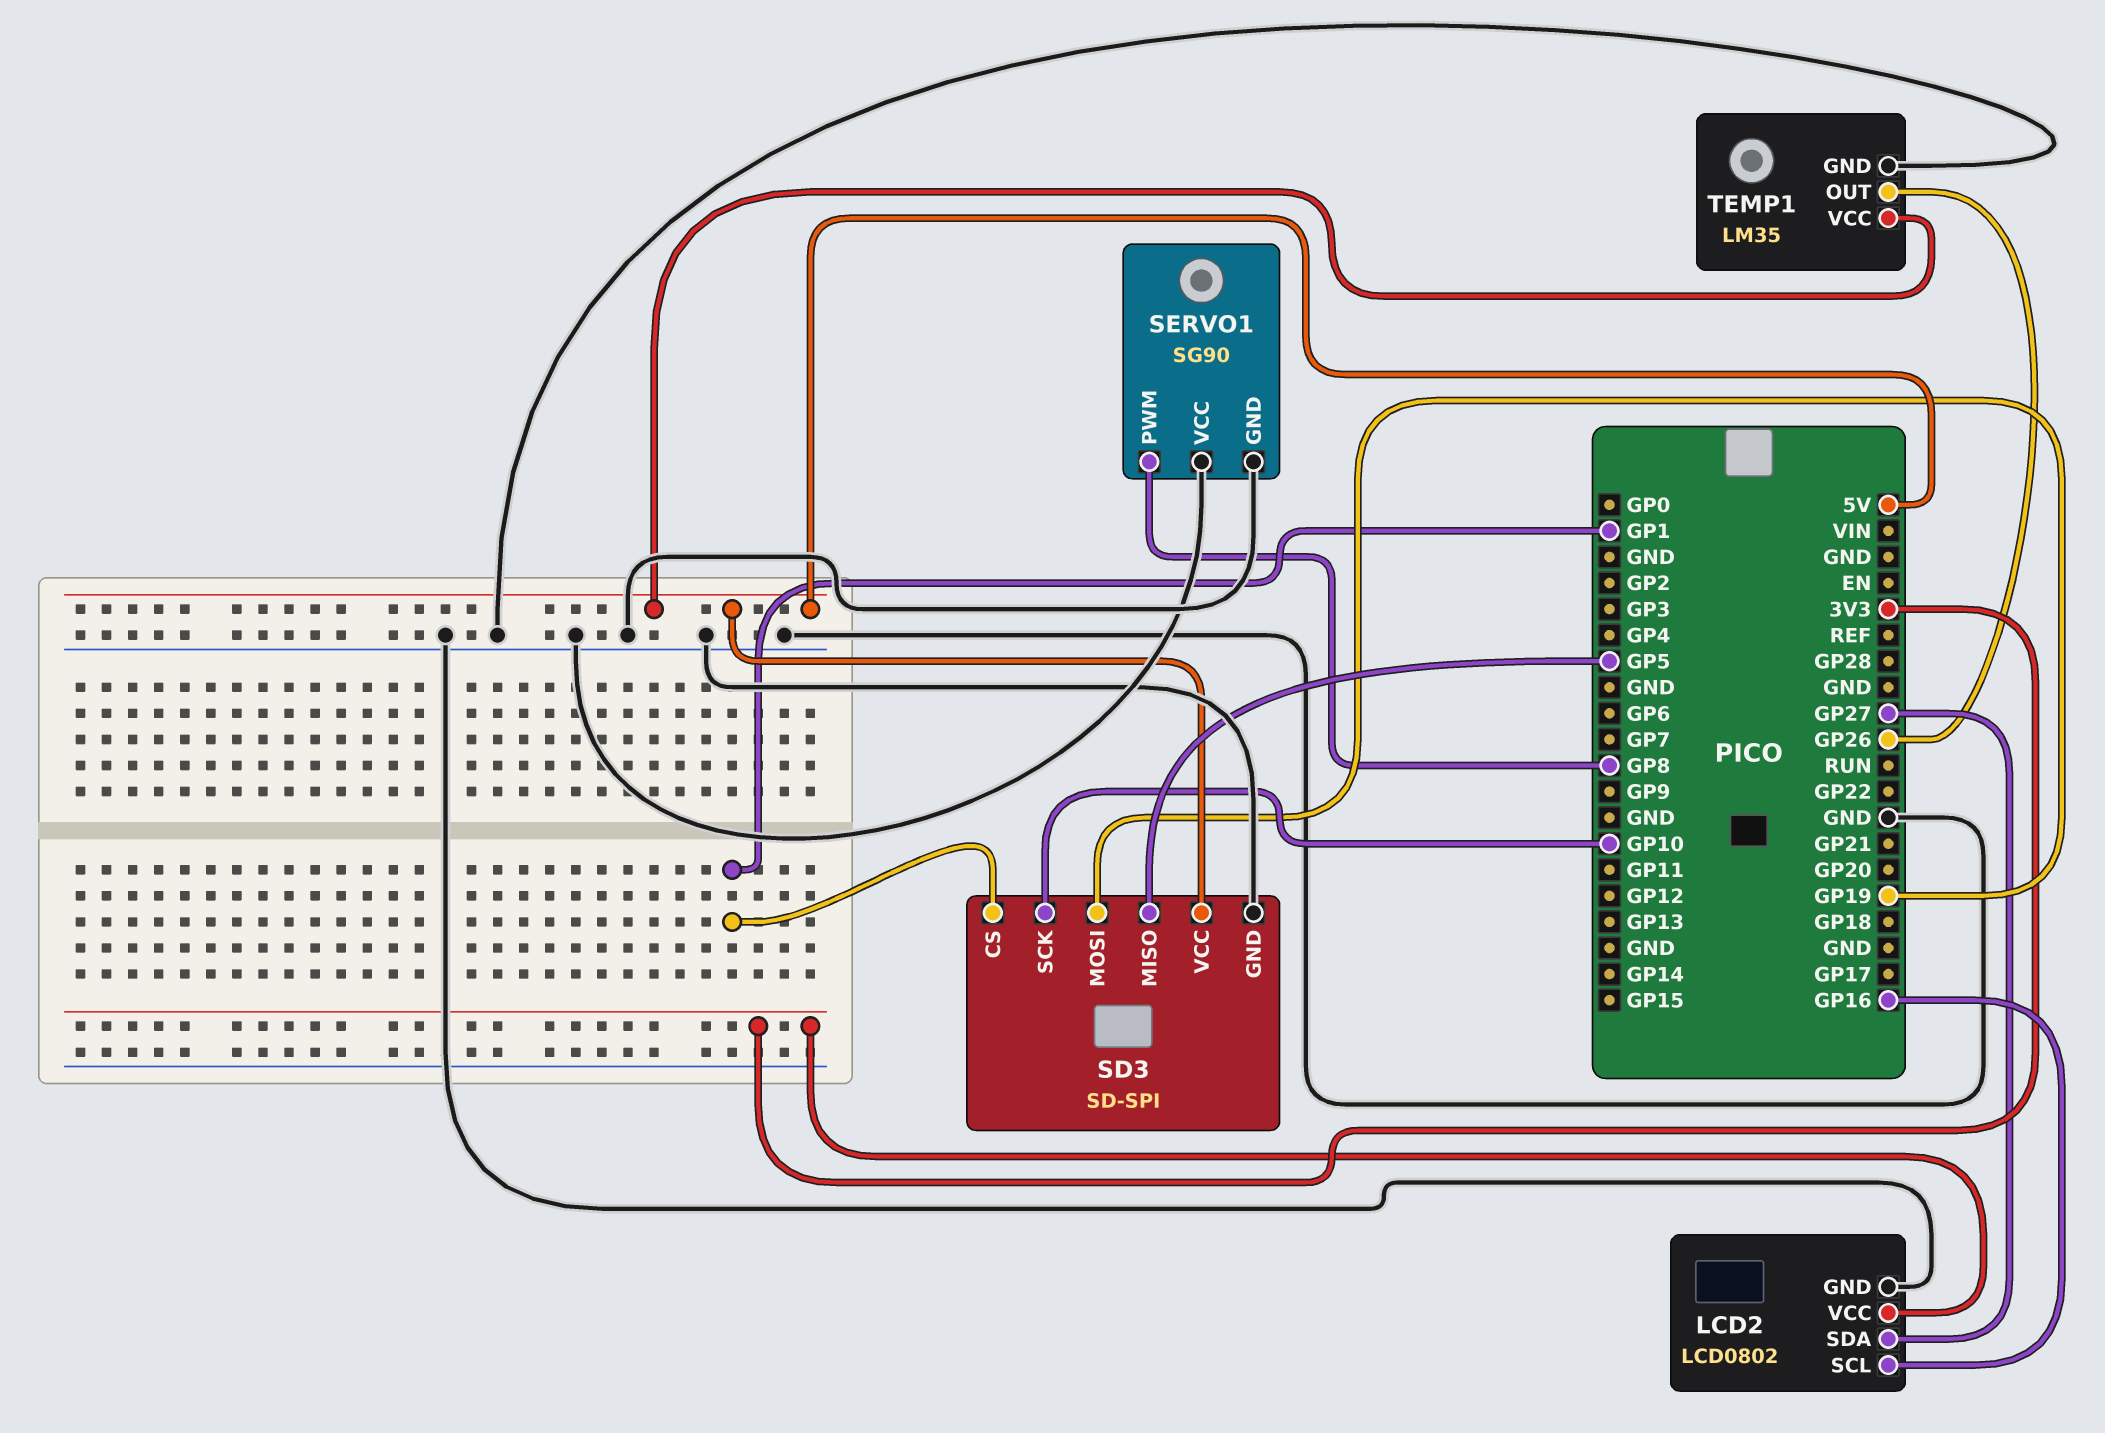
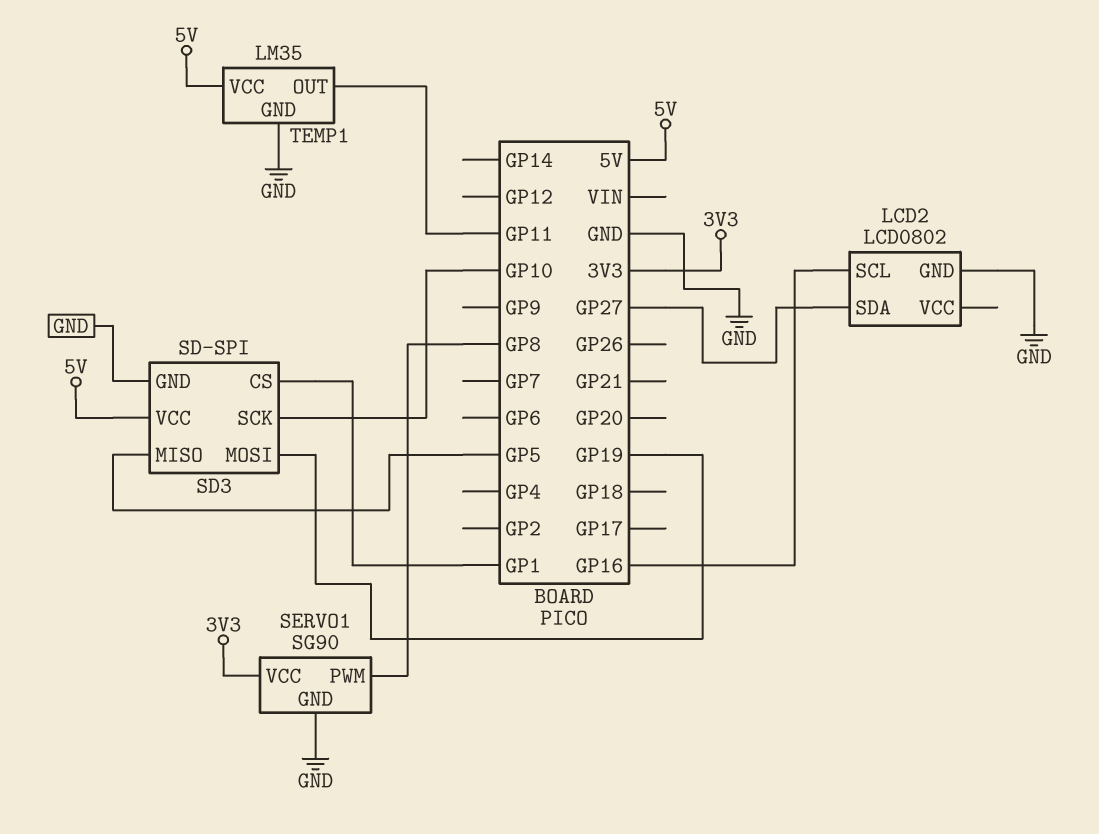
LCD2 pin VCC: 3V3 -> none
SERVO1 pin VCC: GND -> 3V3
TEMP1 pin OUT: GP26 -> GP11

